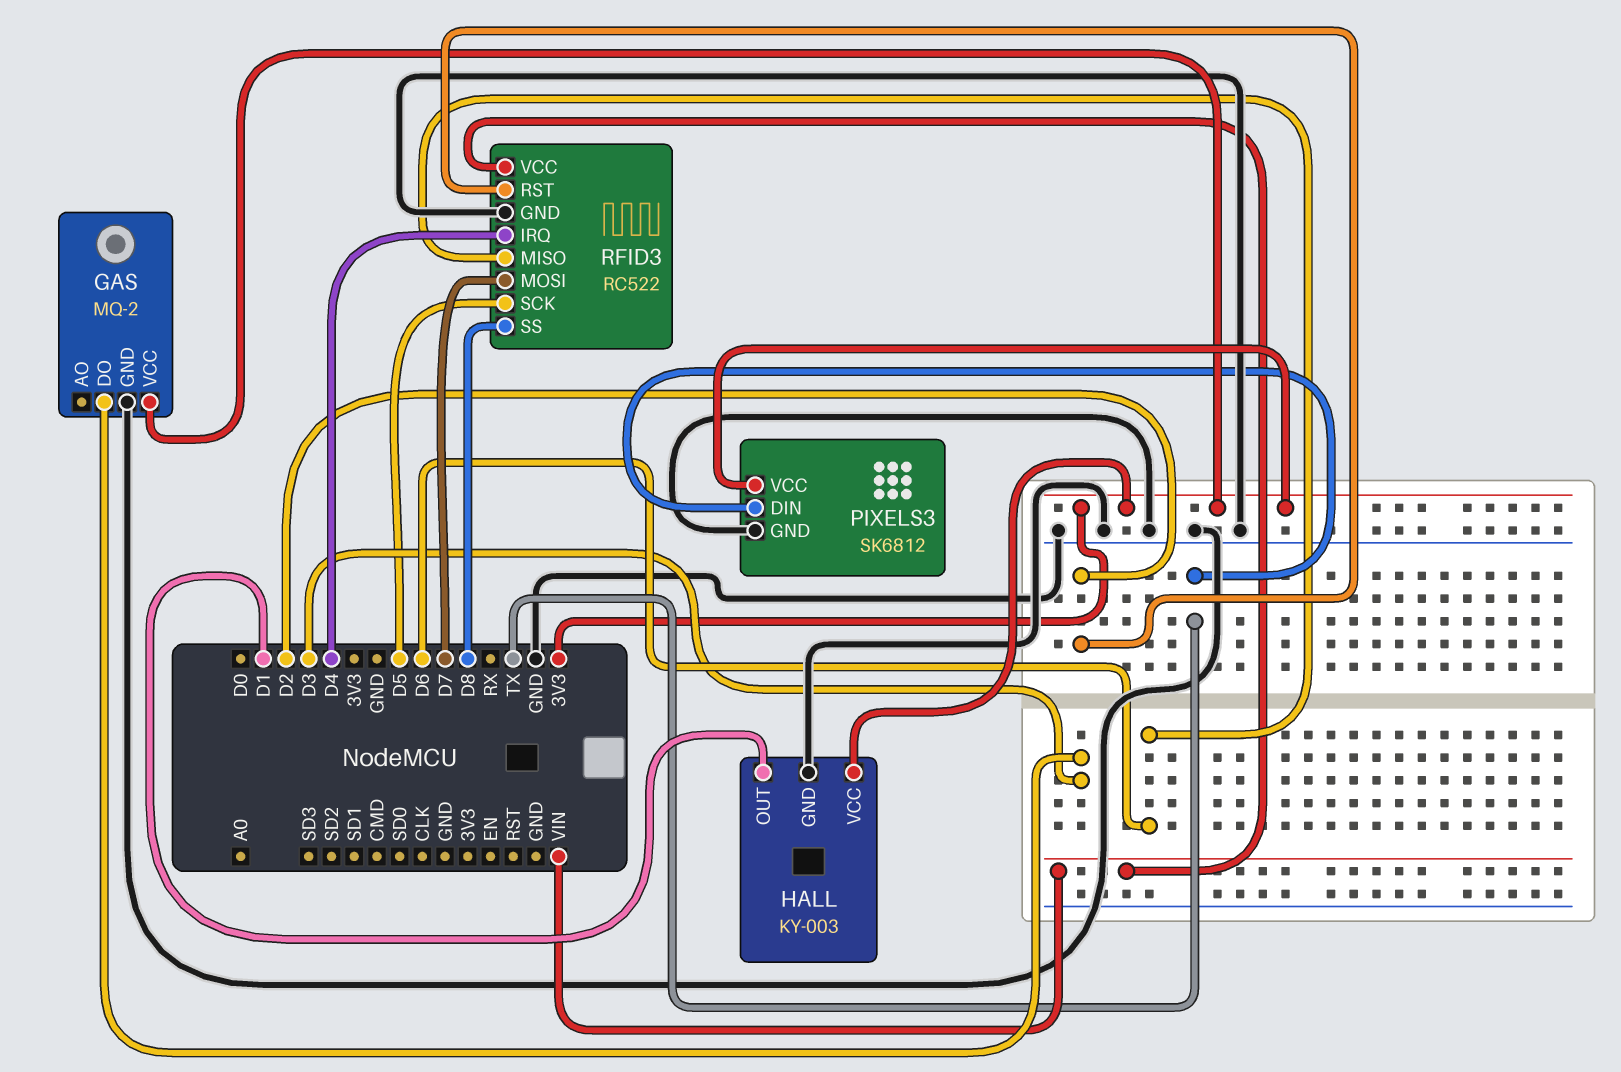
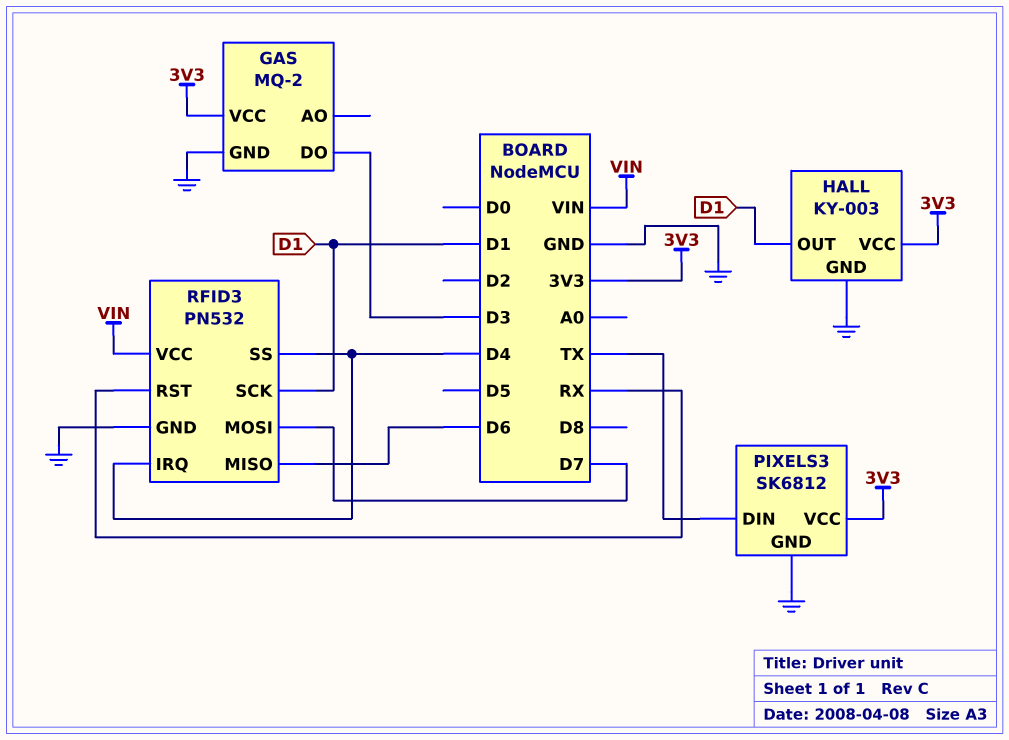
RFID3: RC522 -> PN532
RFID3 pin RST: D2 -> RX
RFID3 pin SCK: D5 -> D1
RFID3 pin SS: D8 -> D4

